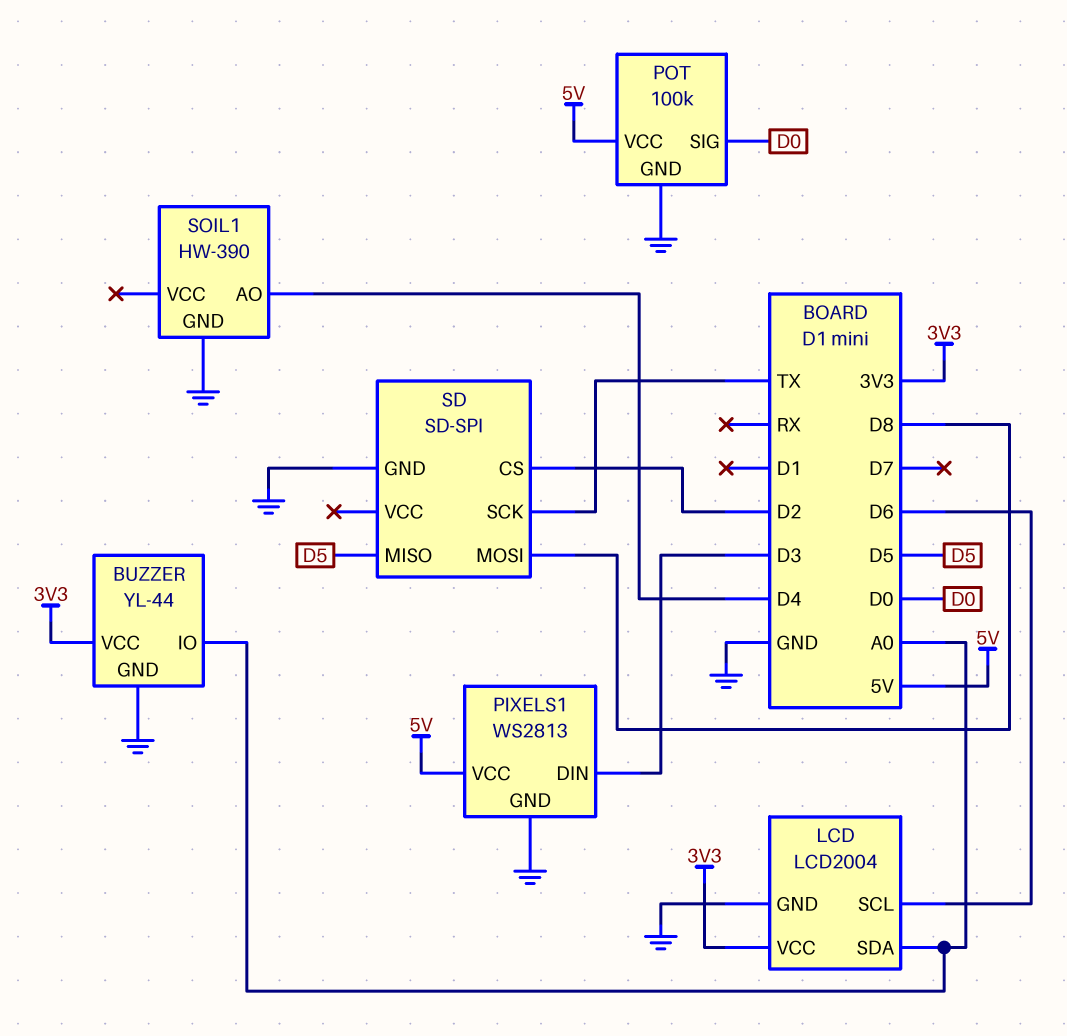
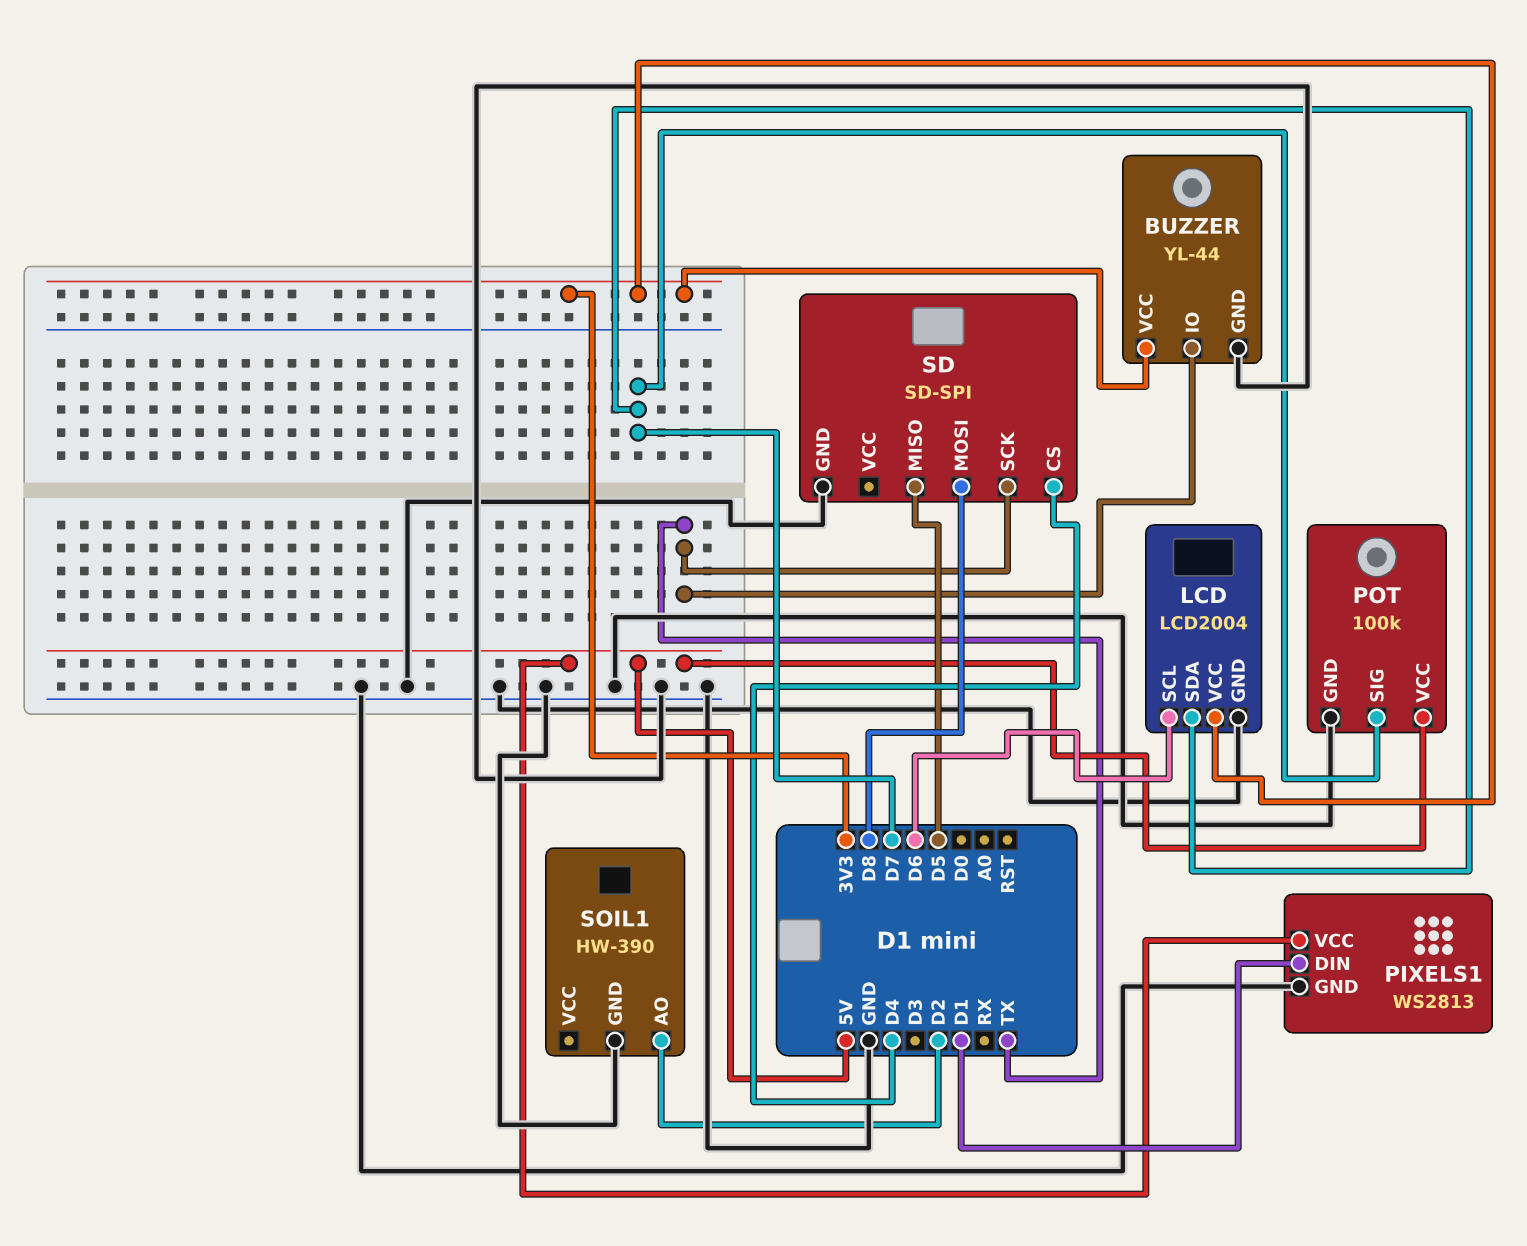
BUZZER pin IO: A0 -> TX
LCD pin SDA: A0 -> D7
PIXELS1 pin DIN: D3 -> D1
POT pin SIG: D0 -> D7
SD pin CS: D2 -> D4
SOIL1 pin AO: D4 -> D2

